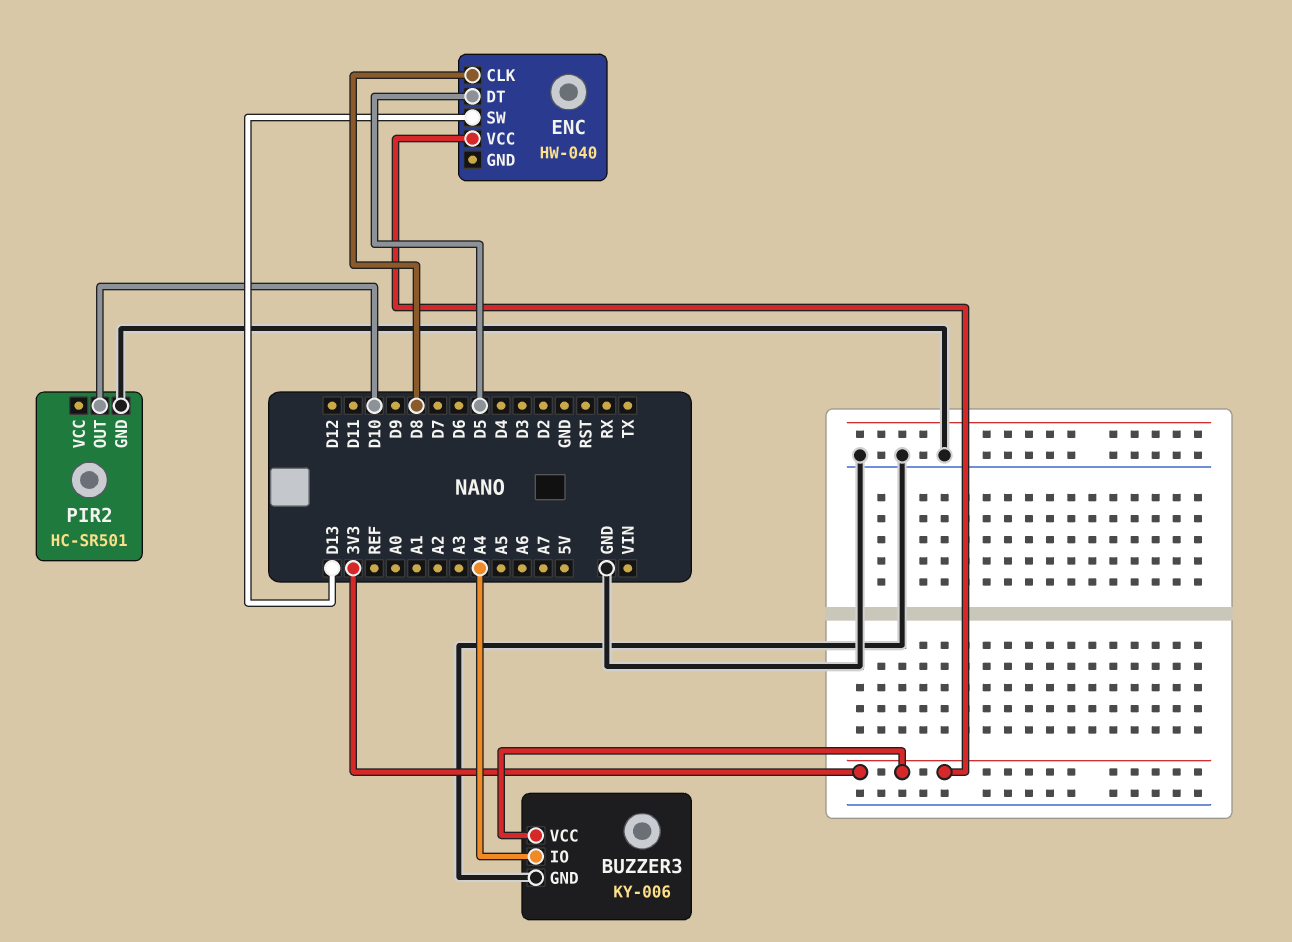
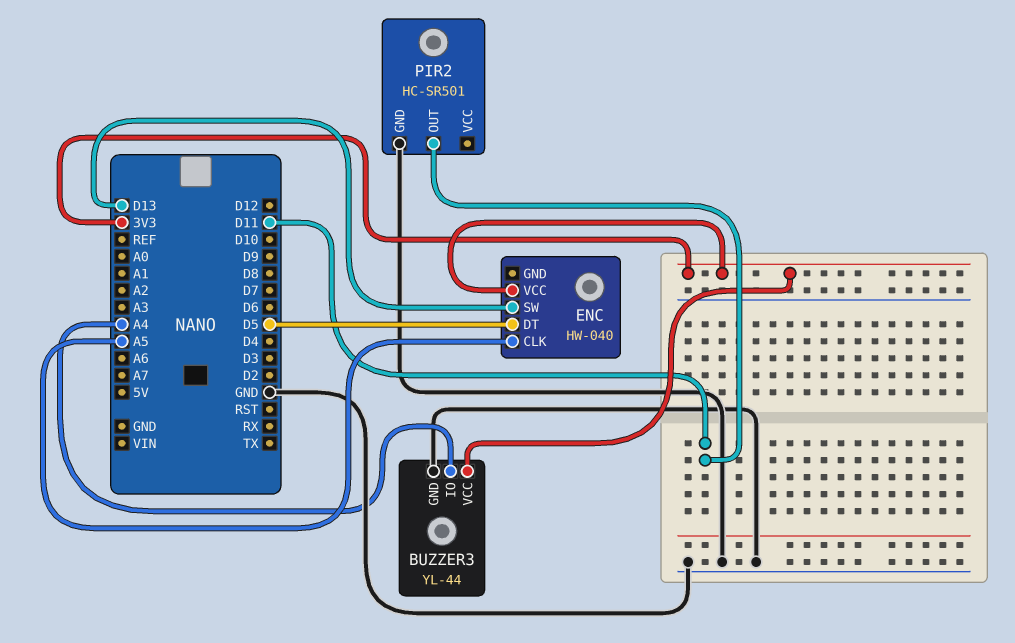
BUZZER3: KY-006 -> YL-44
ENC pin CLK: D8 -> A5
PIR2 pin OUT: D10 -> D11

